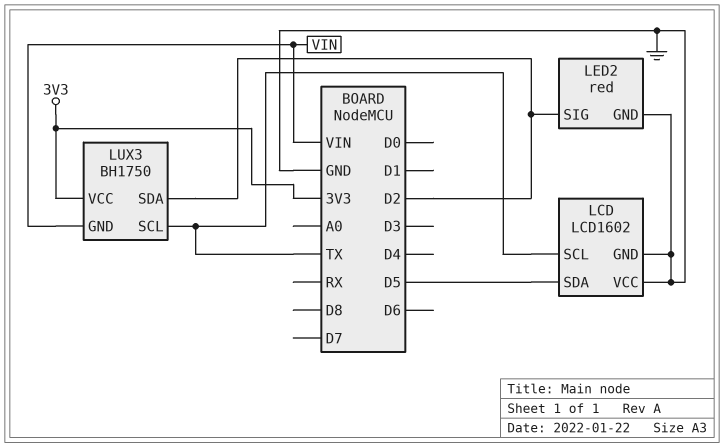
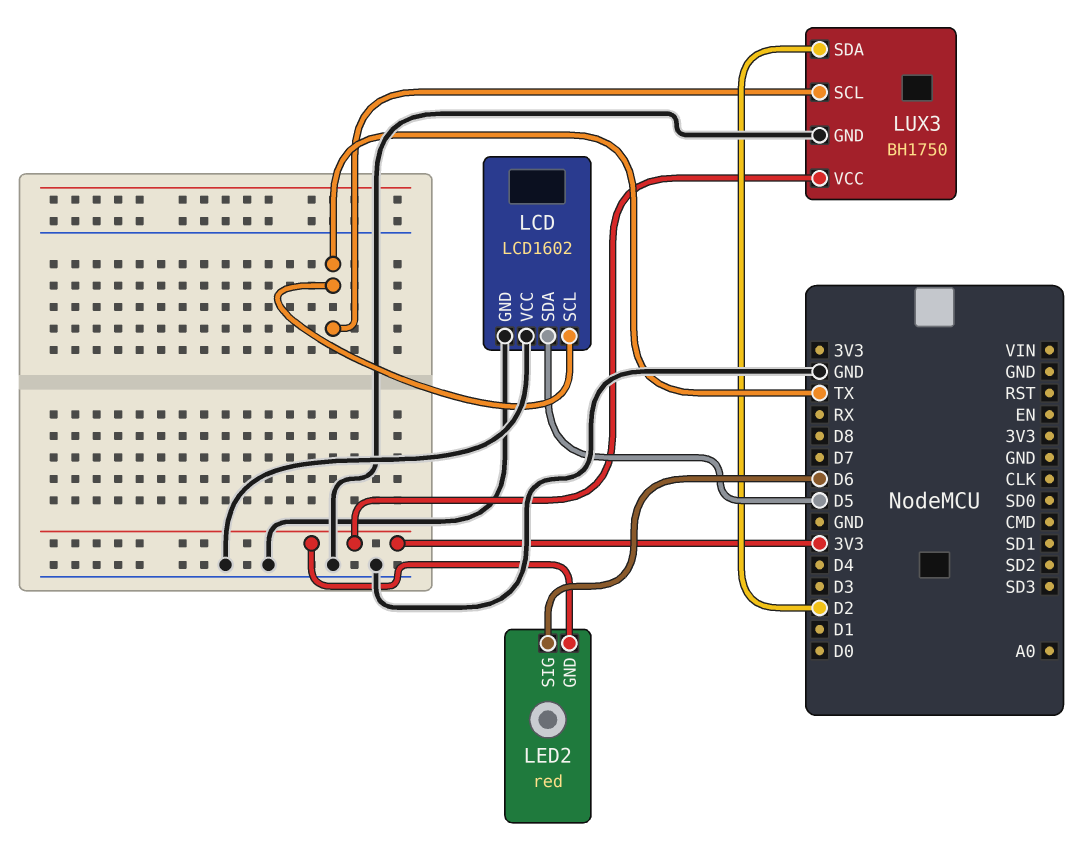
LED2 pin GND: GND -> 3V3
LED2 pin SIG: D2 -> D6
LUX3 pin GND: VIN -> GND

